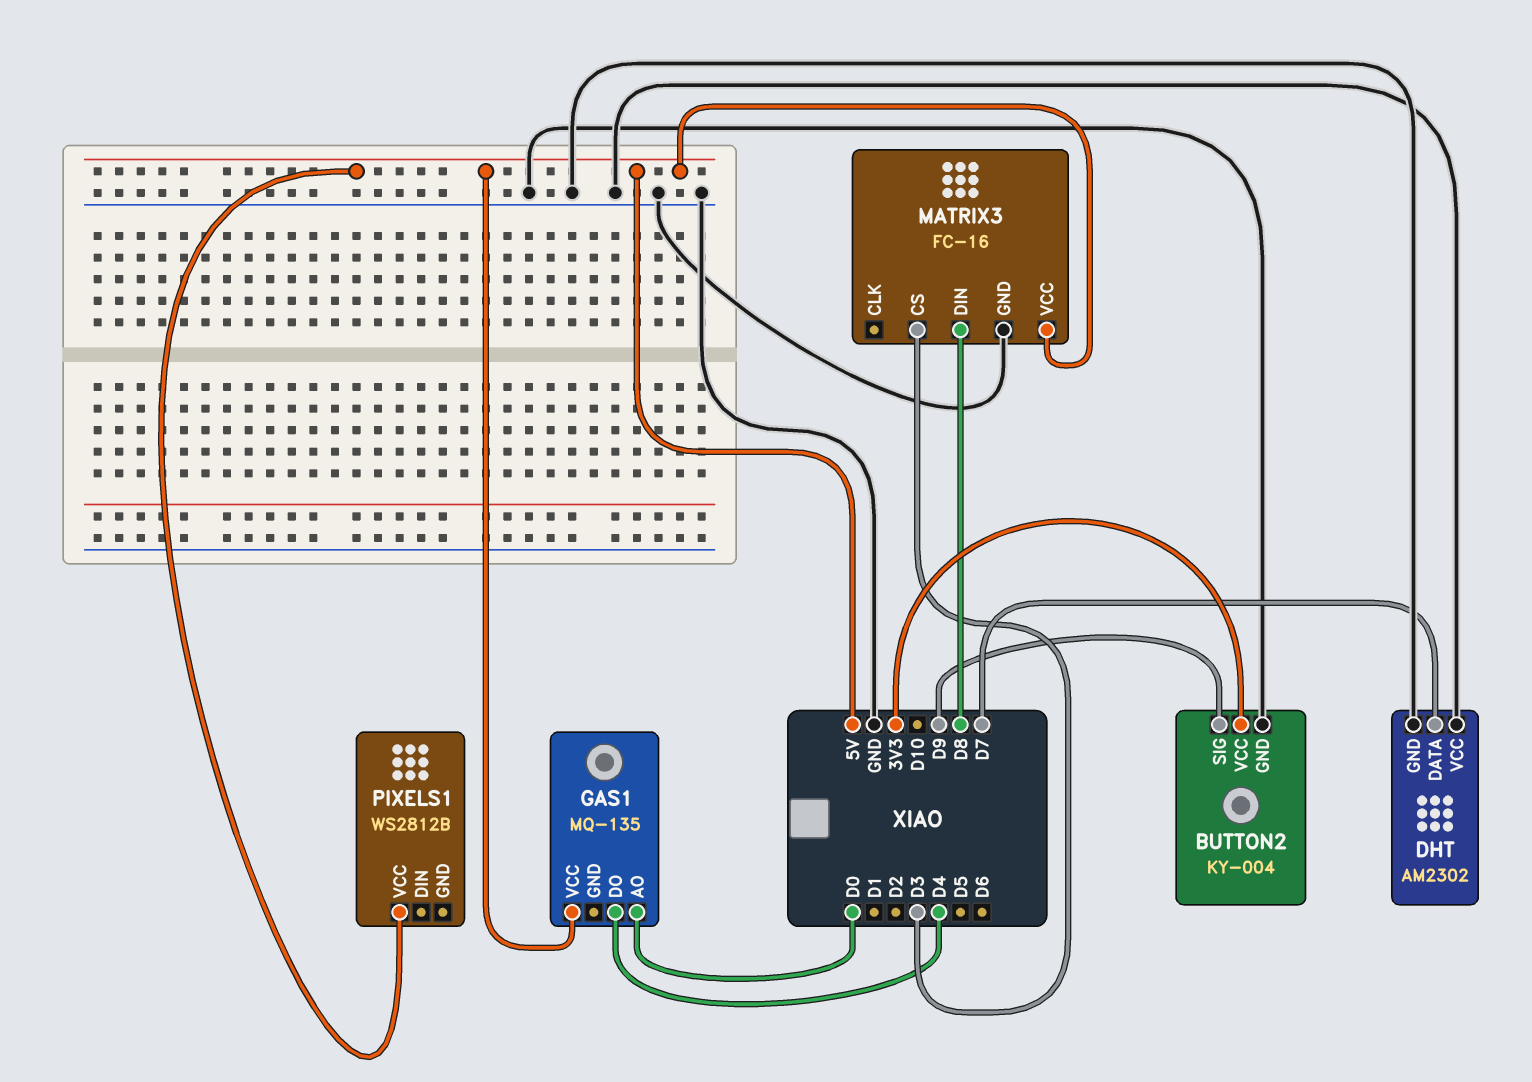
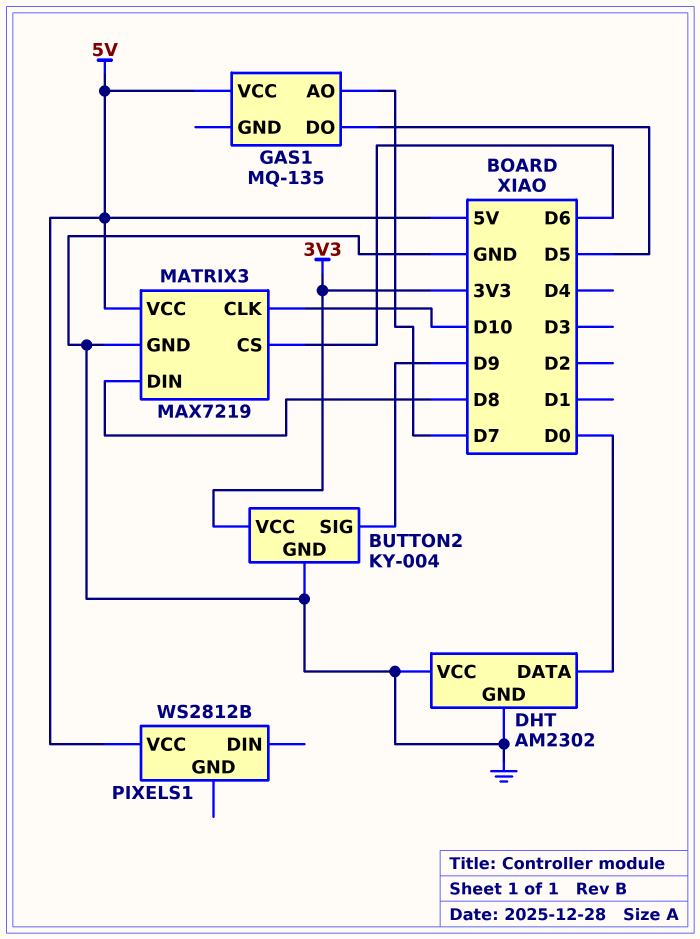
DHT pin DATA: D7 -> D0
GAS1 pin AO: D0 -> D7
GAS1 pin DO: D4 -> D5
MATRIX3: FC-16 -> MAX7219
MATRIX3 pin CLK: none -> D10
MATRIX3 pin CS: D3 -> D6

